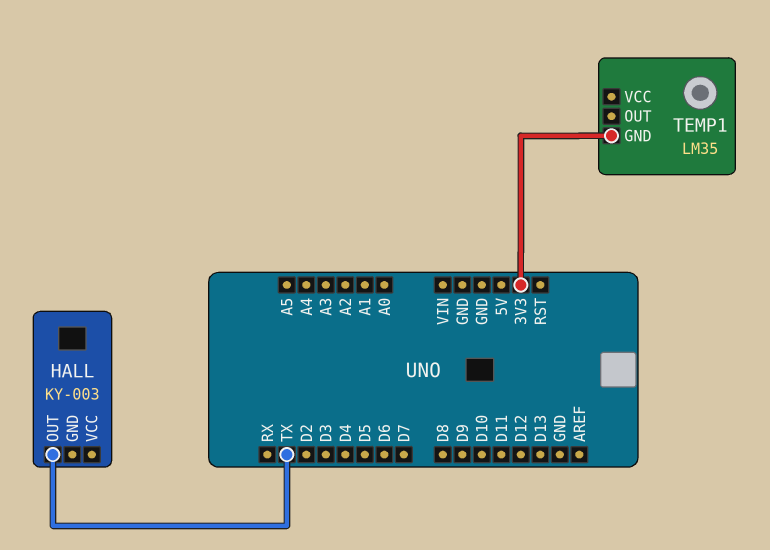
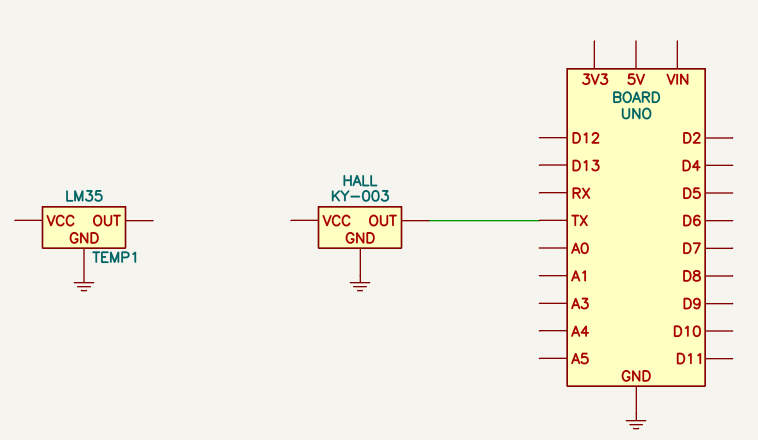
HALL pin GND: none -> GND
TEMP1 pin GND: 3V3 -> GND

